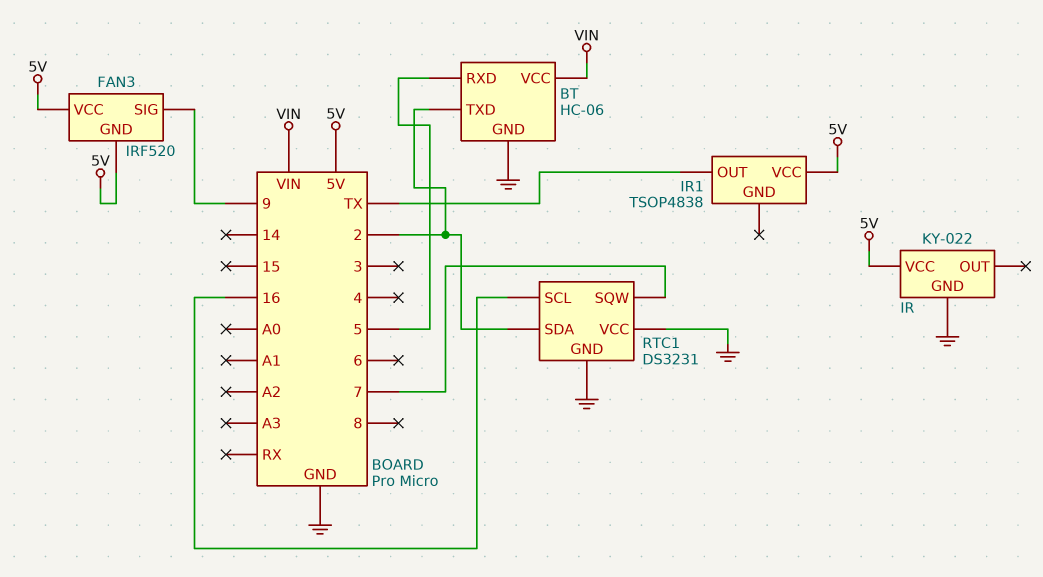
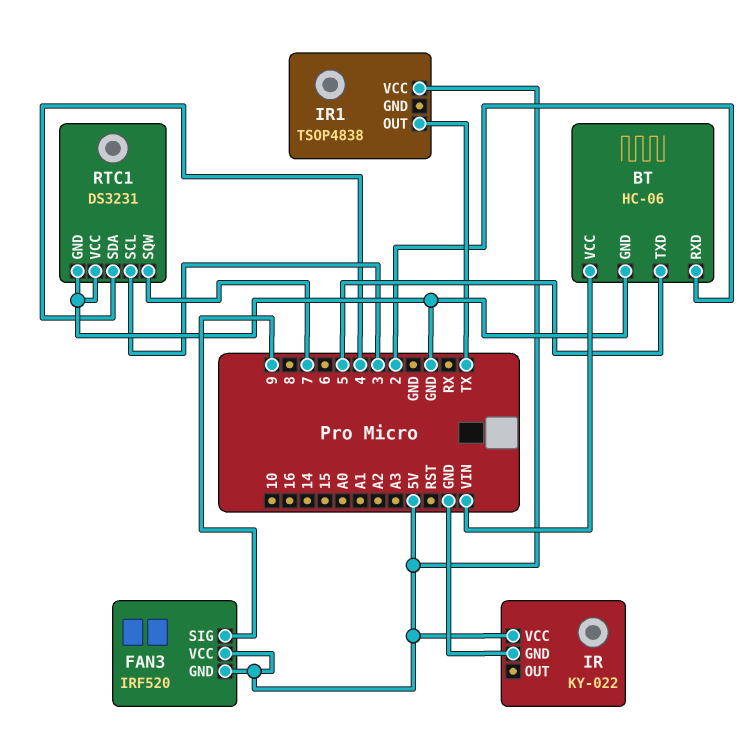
BT pin RXD: 5 -> 2
BT pin TXD: 2 -> 5
RTC1 pin SCL: 16 -> 3
RTC1 pin SDA: 2 -> 4

